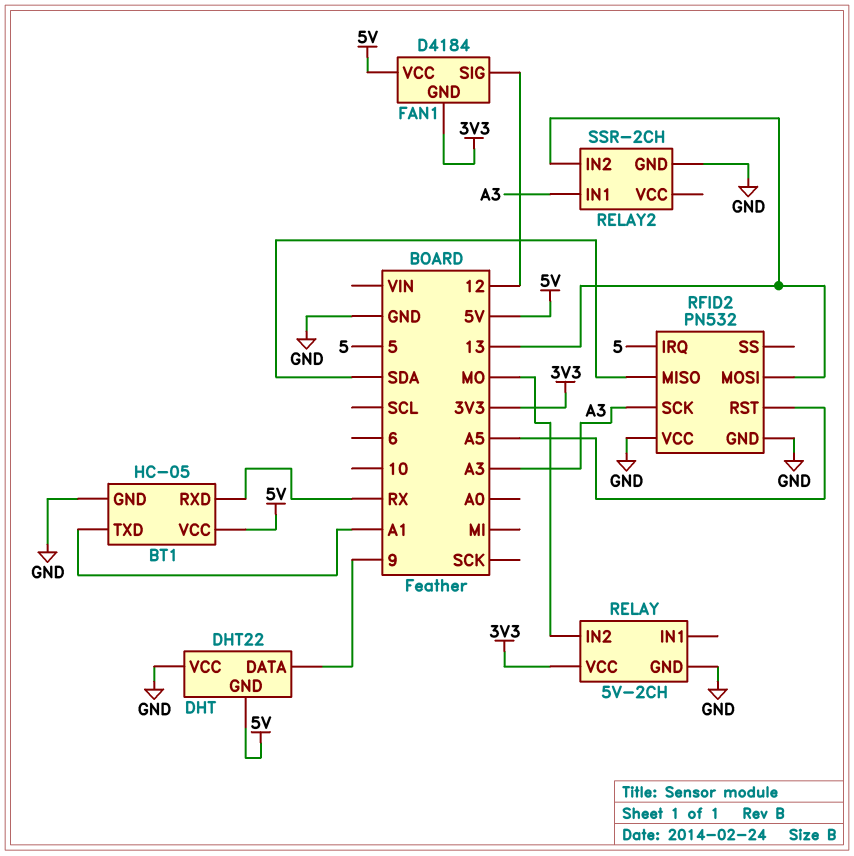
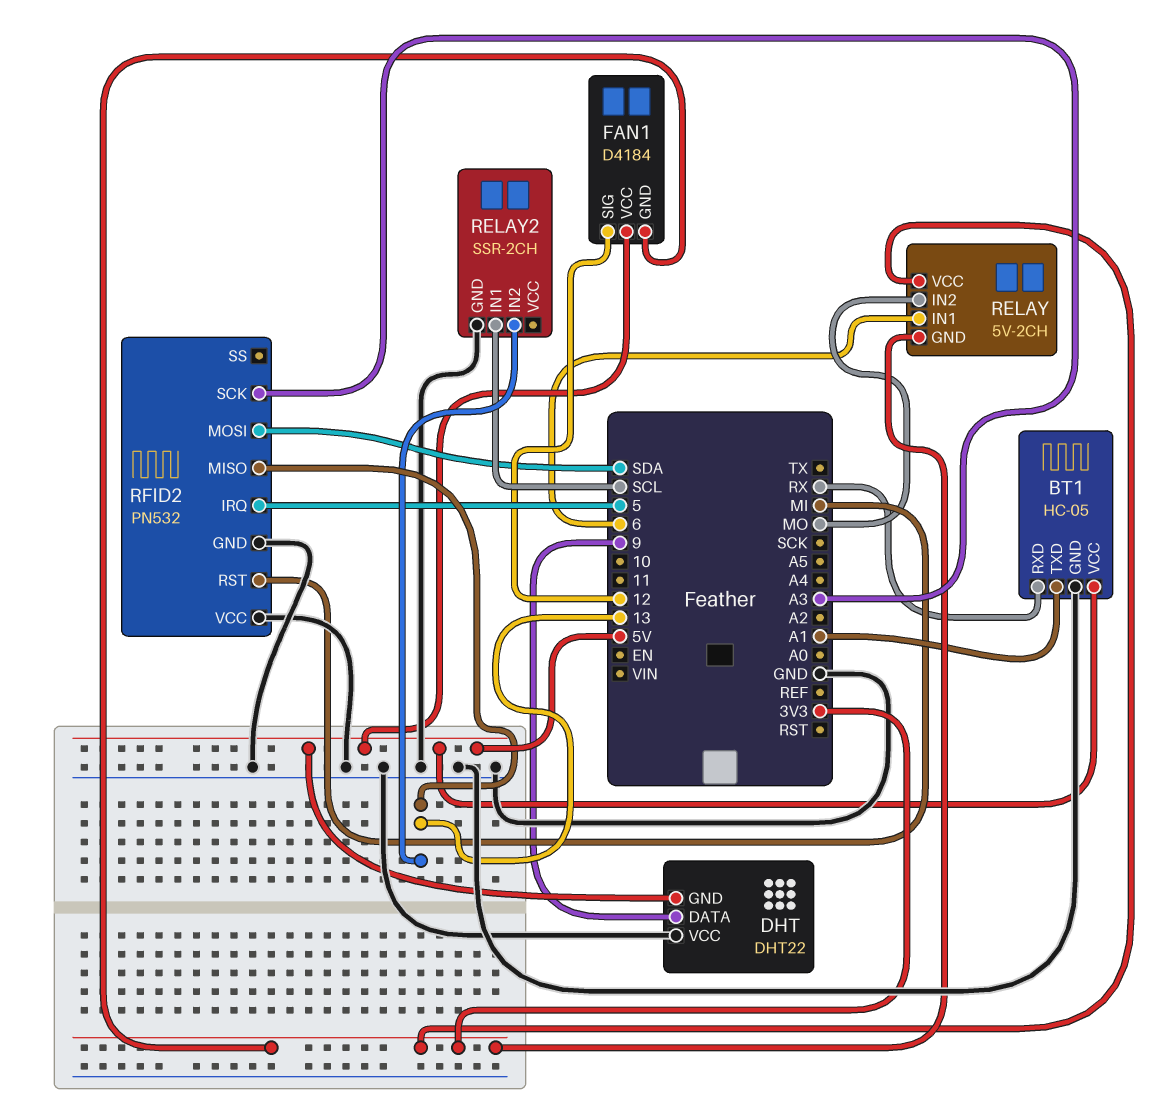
RELAY pin GND: GND -> 3V3
RELAY pin IN1: none -> 6
RELAY2 pin IN1: A3 -> SCL
RFID2 pin MISO: SDA -> 13
RFID2 pin MOSI: 13 -> SDA
RFID2 pin RST: A5 -> MI

